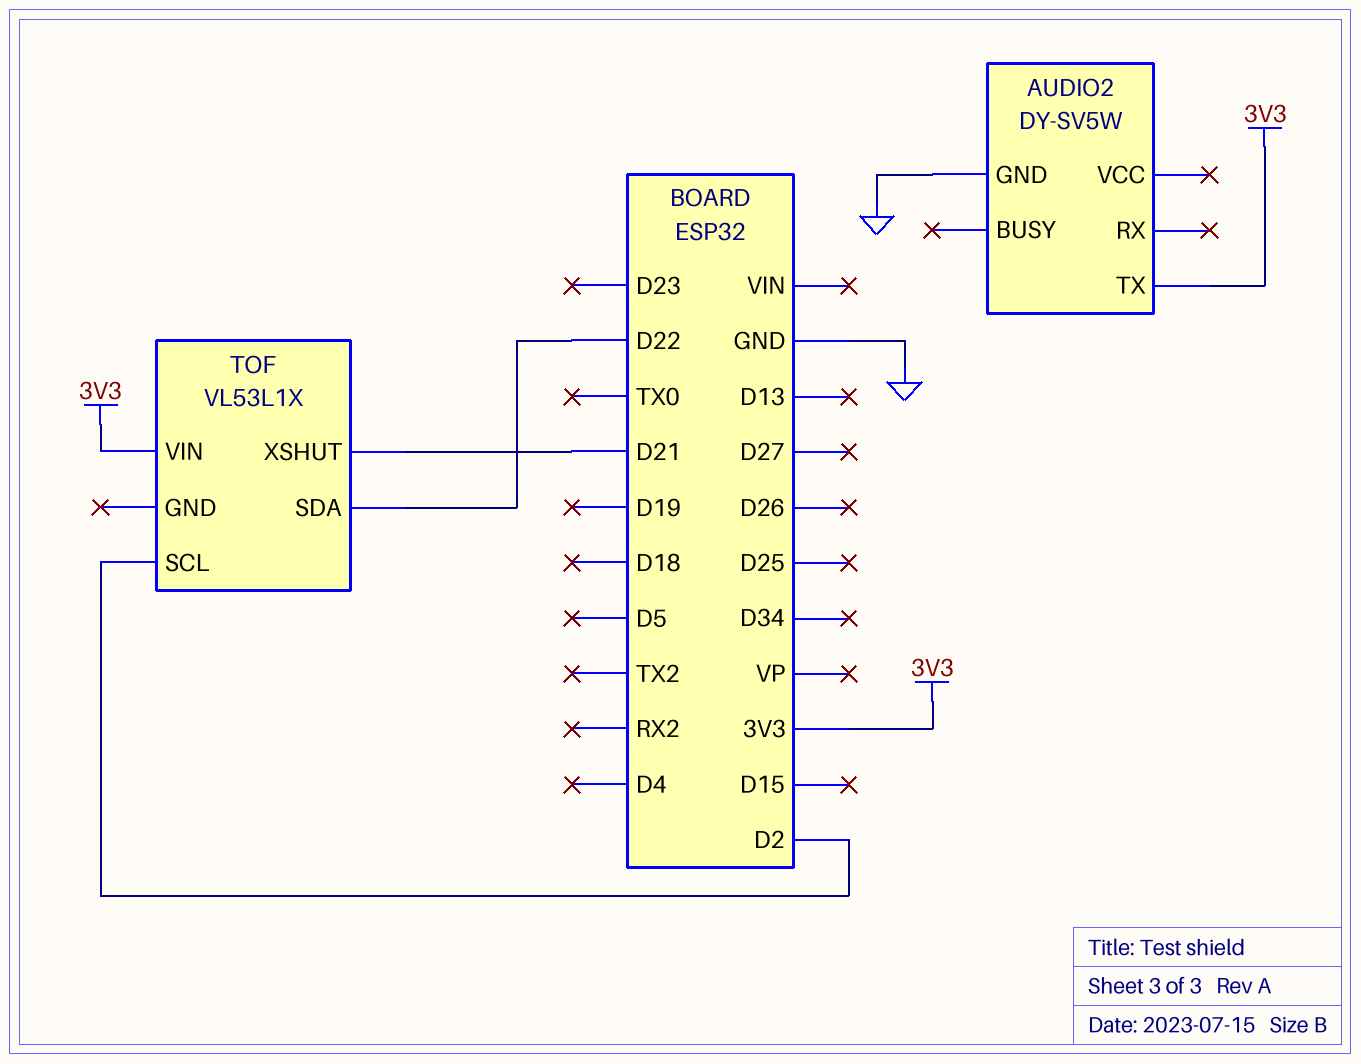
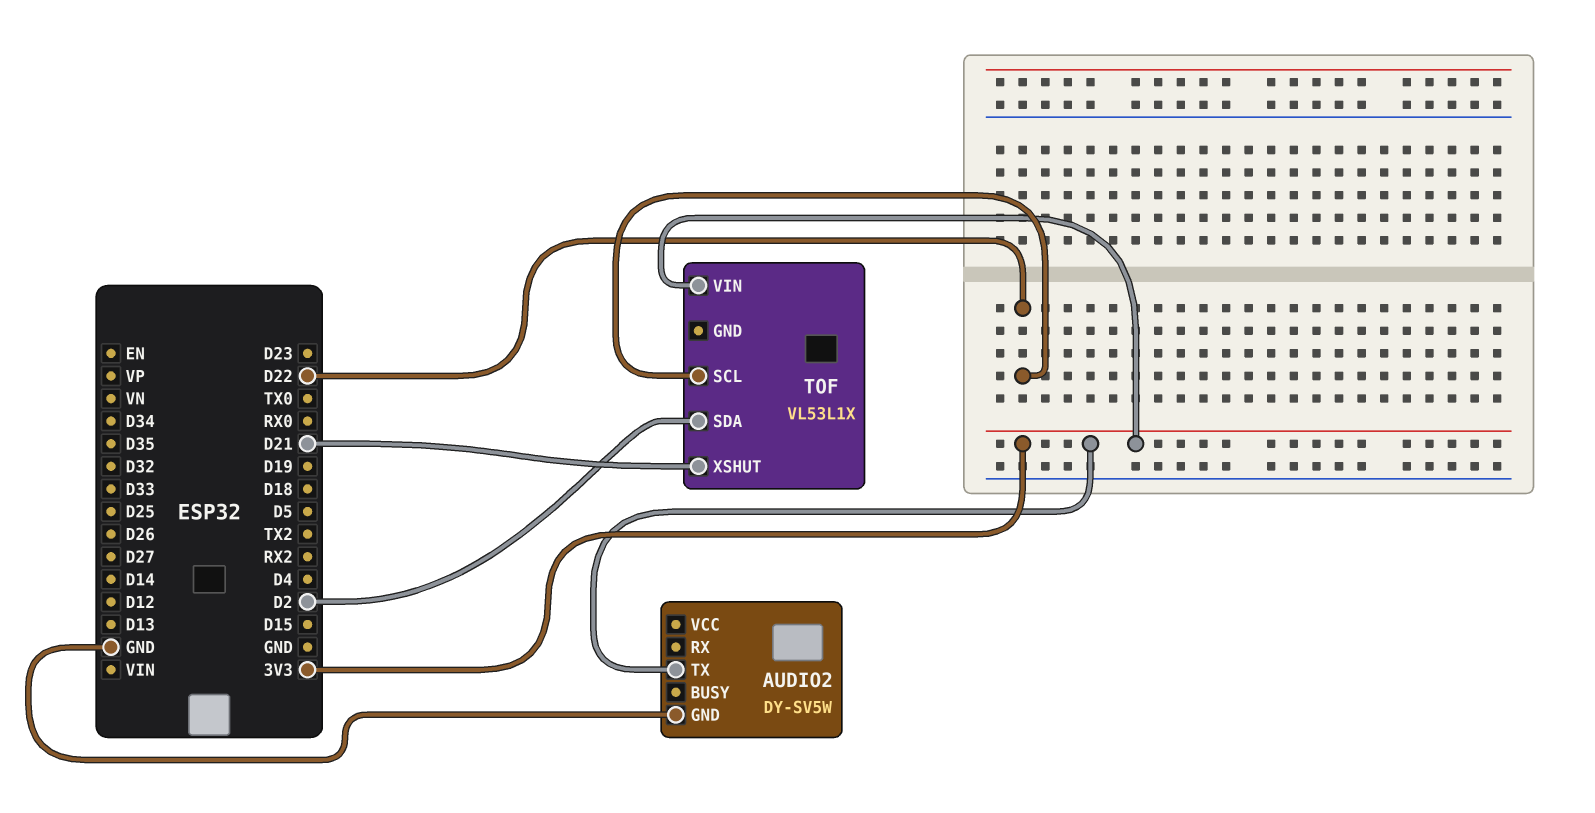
TOF pin SCL: D2 -> D22
TOF pin SDA: D22 -> D2

